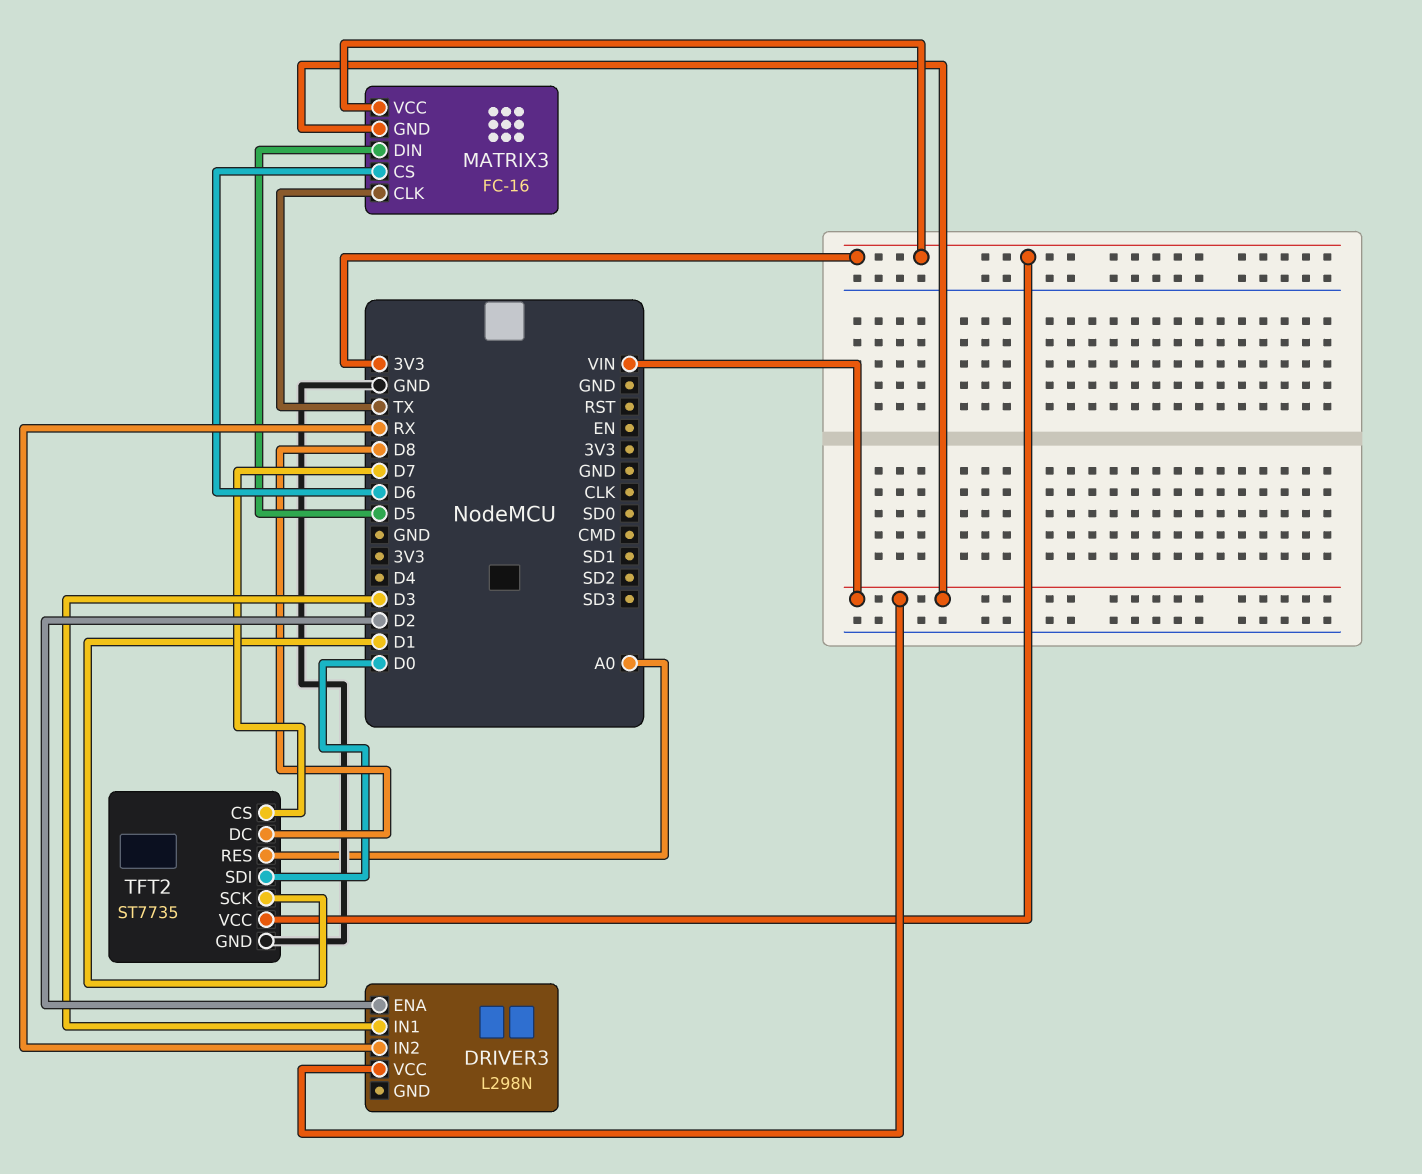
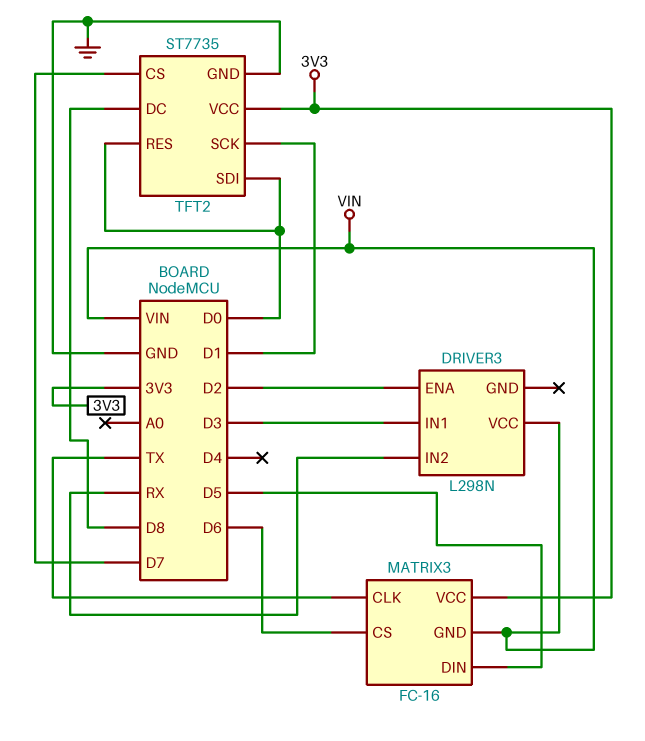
TFT2 pin RES: A0 -> D0

